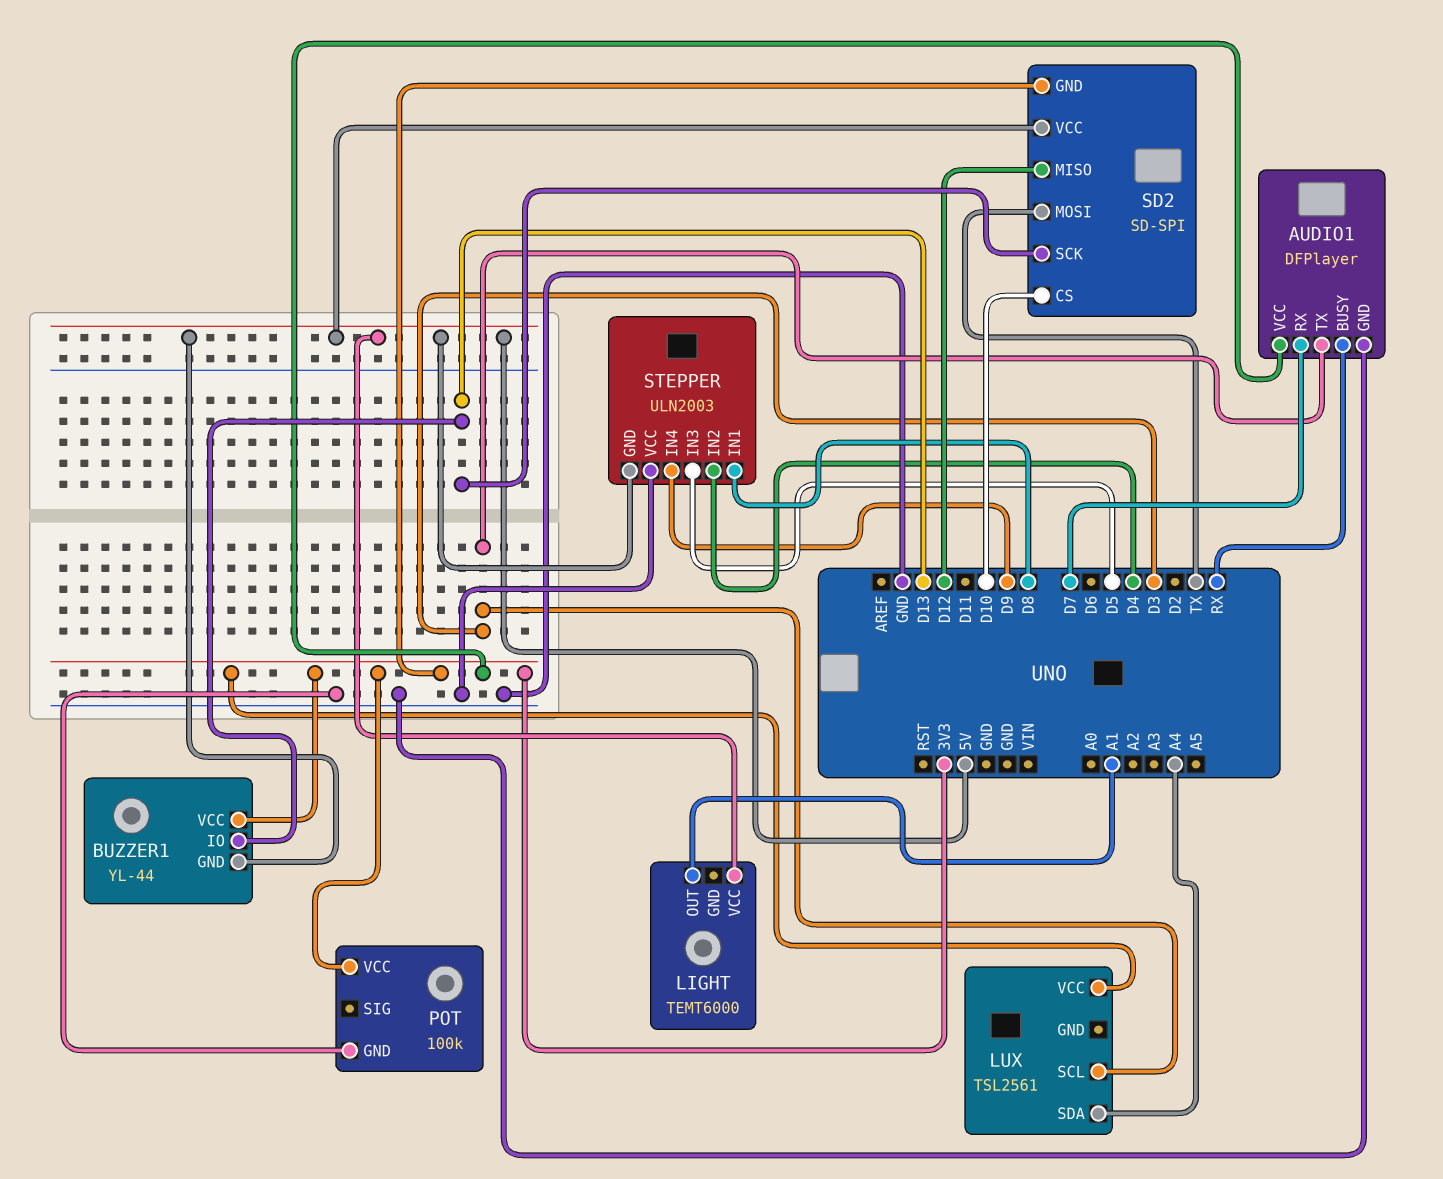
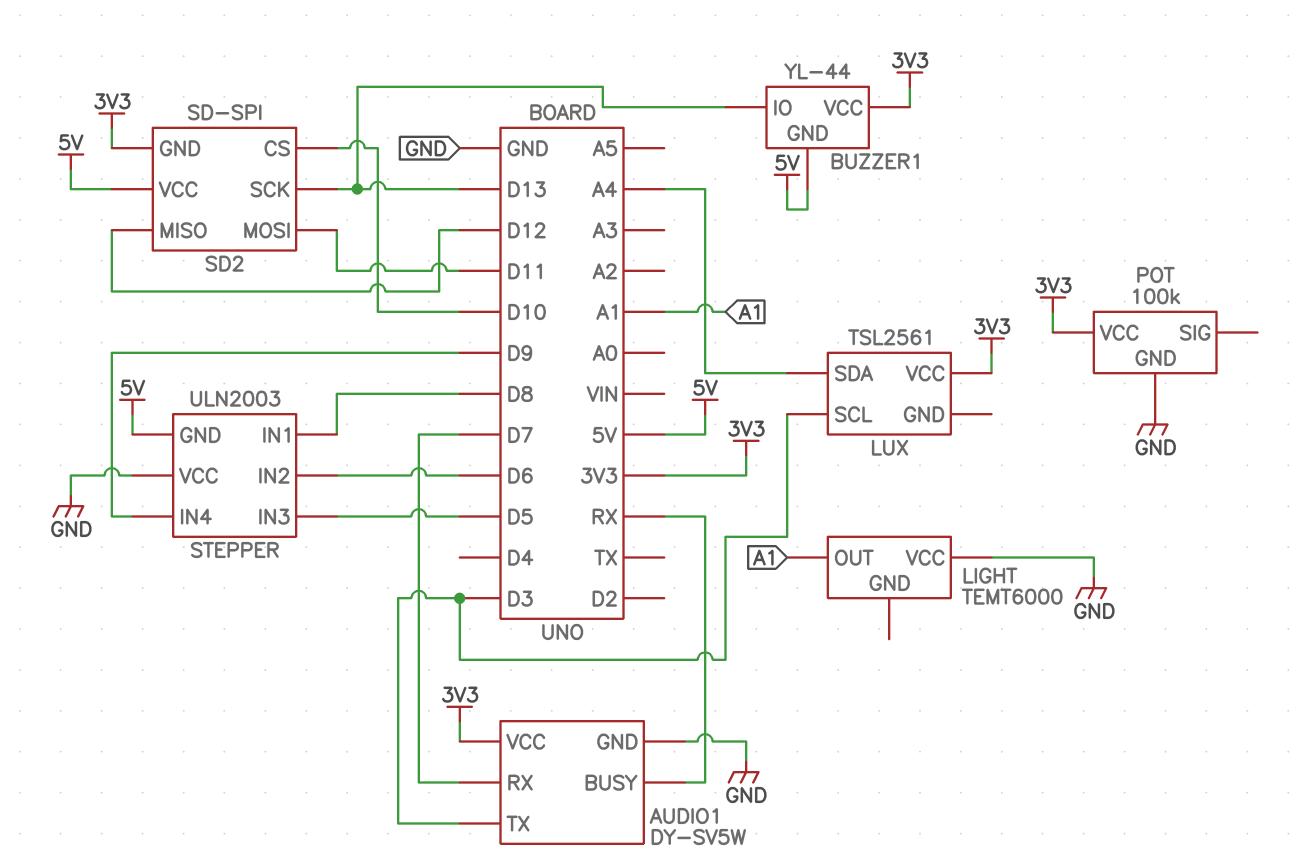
AUDIO1: DFPlayer -> DY-SV5W
LIGHT pin VCC: 5V -> GND
SD2 pin MOSI: TX -> D11
STEPPER pin IN2: D4 -> D6

